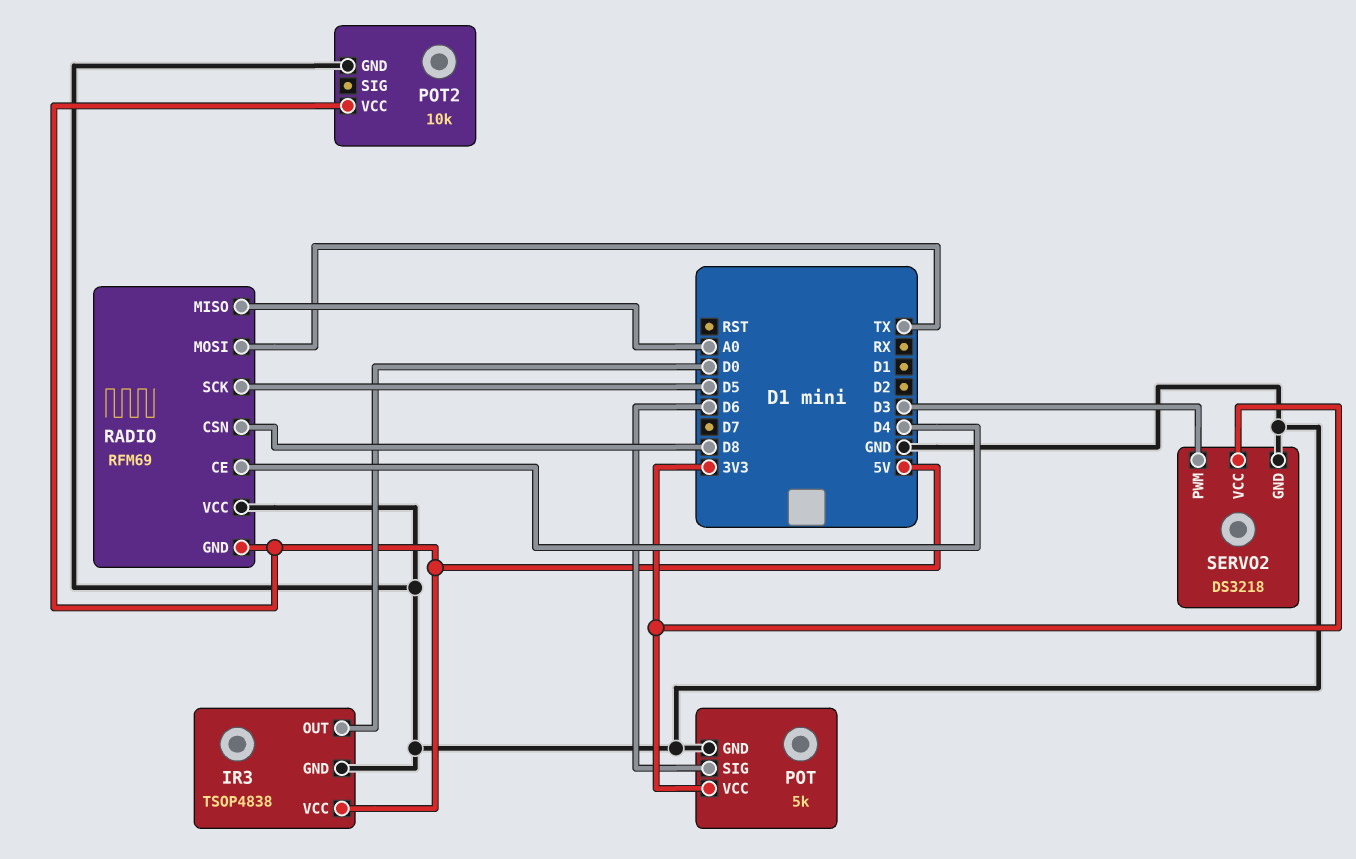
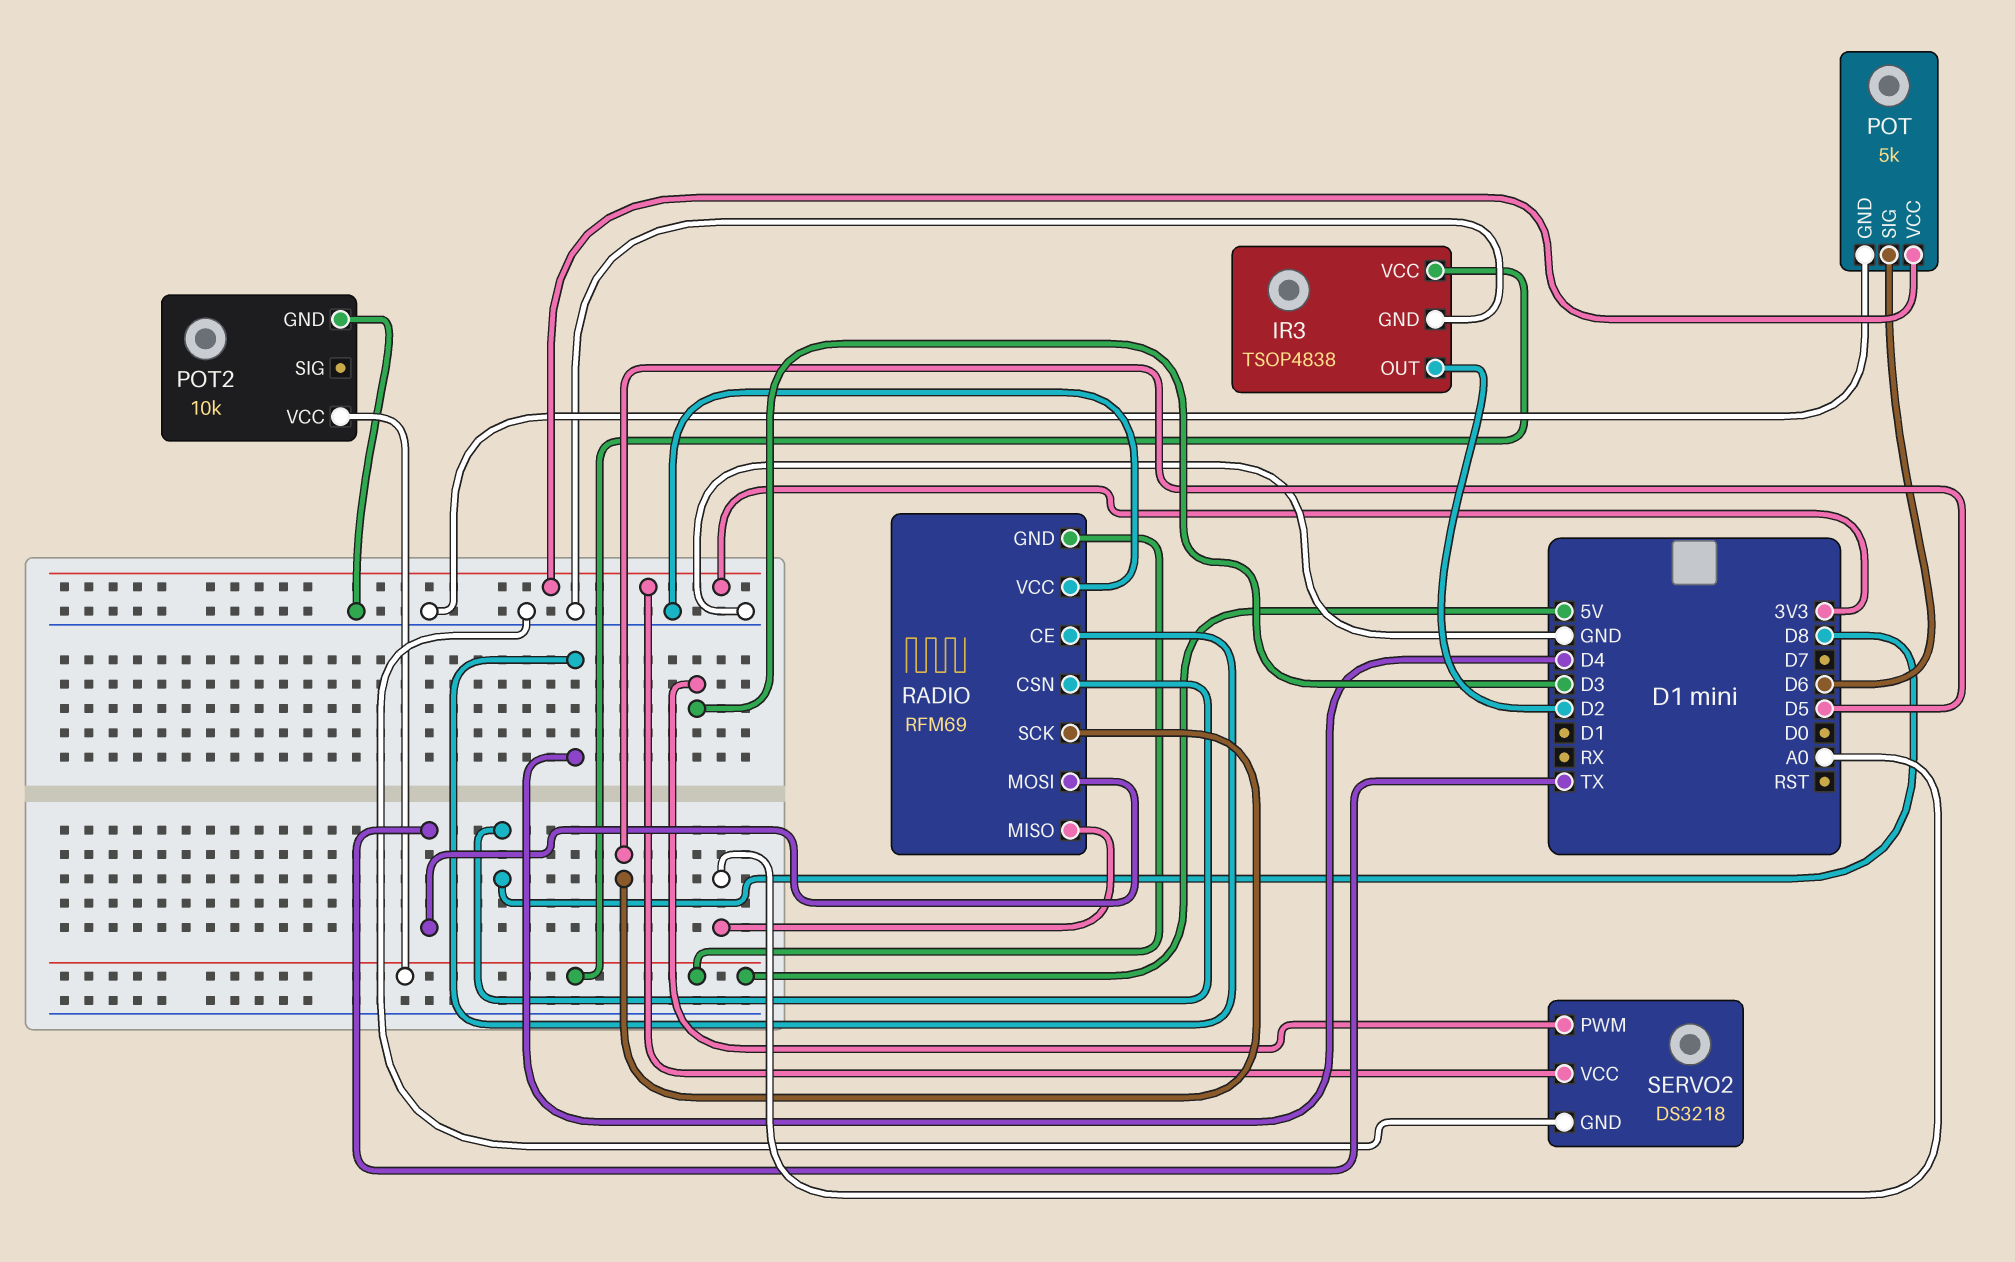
IR3 pin OUT: D0 -> D2

